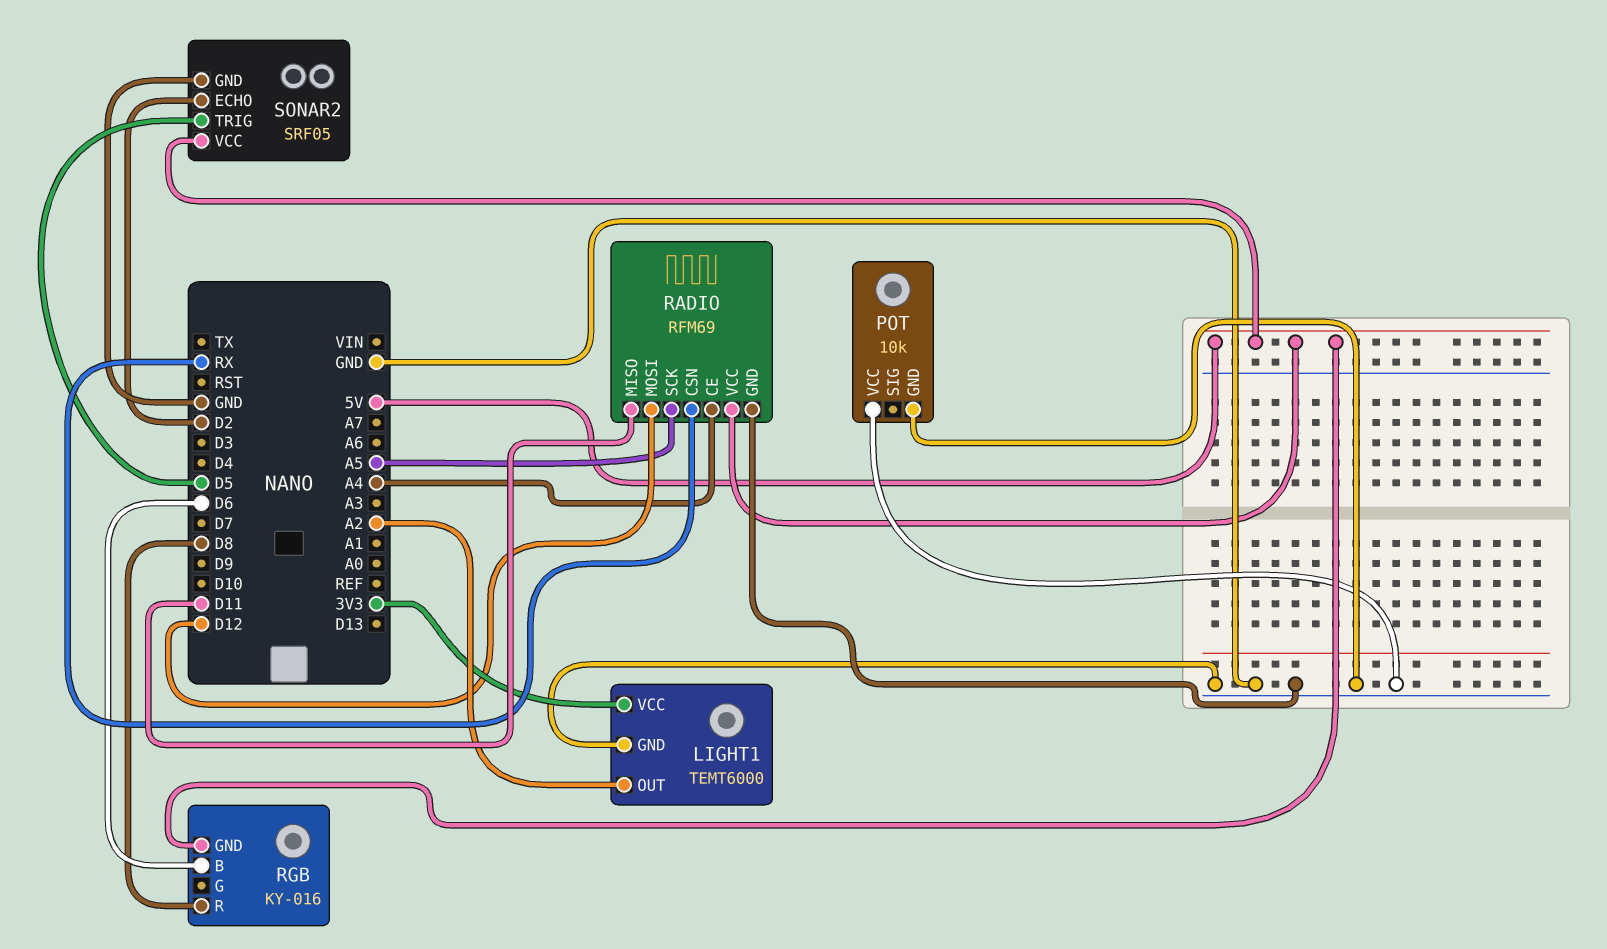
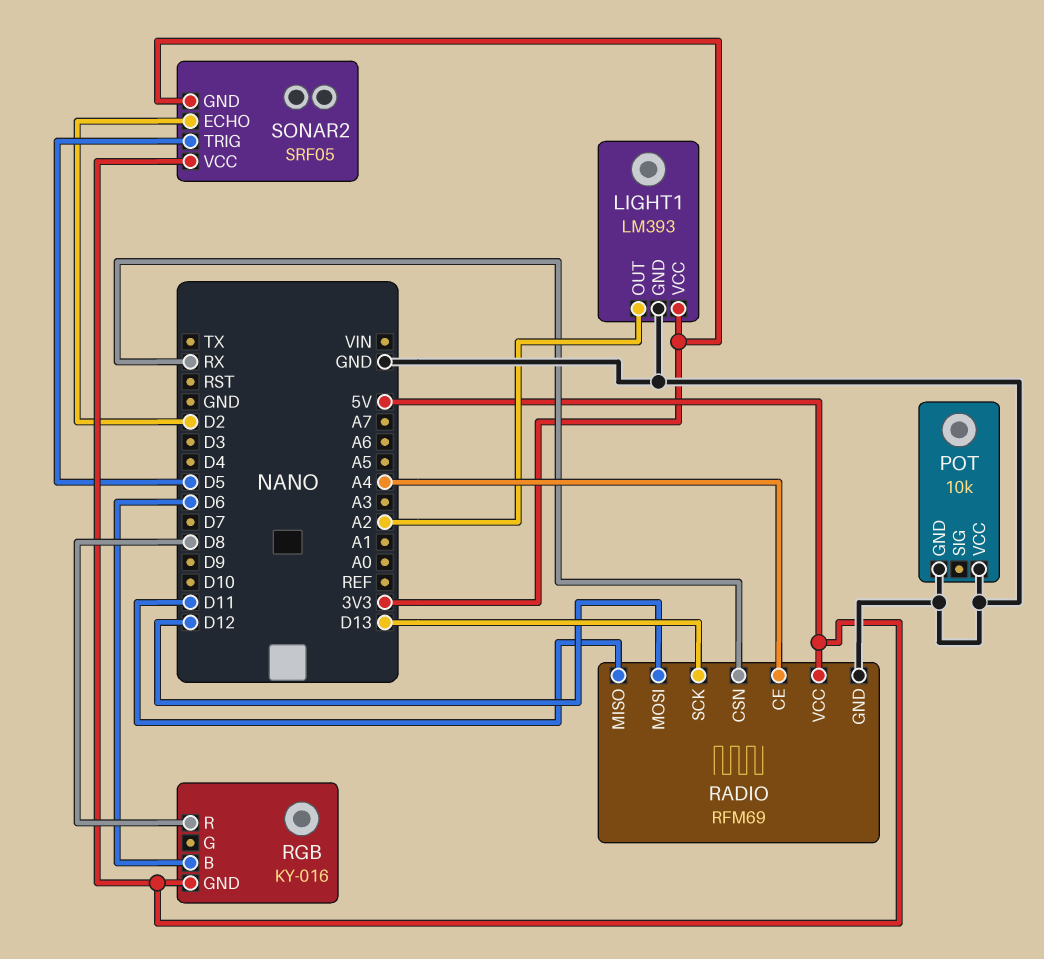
LIGHT1: TEMT6000 -> LM393
RADIO pin SCK: A5 -> D13
SONAR2 pin GND: GND -> 3V3

